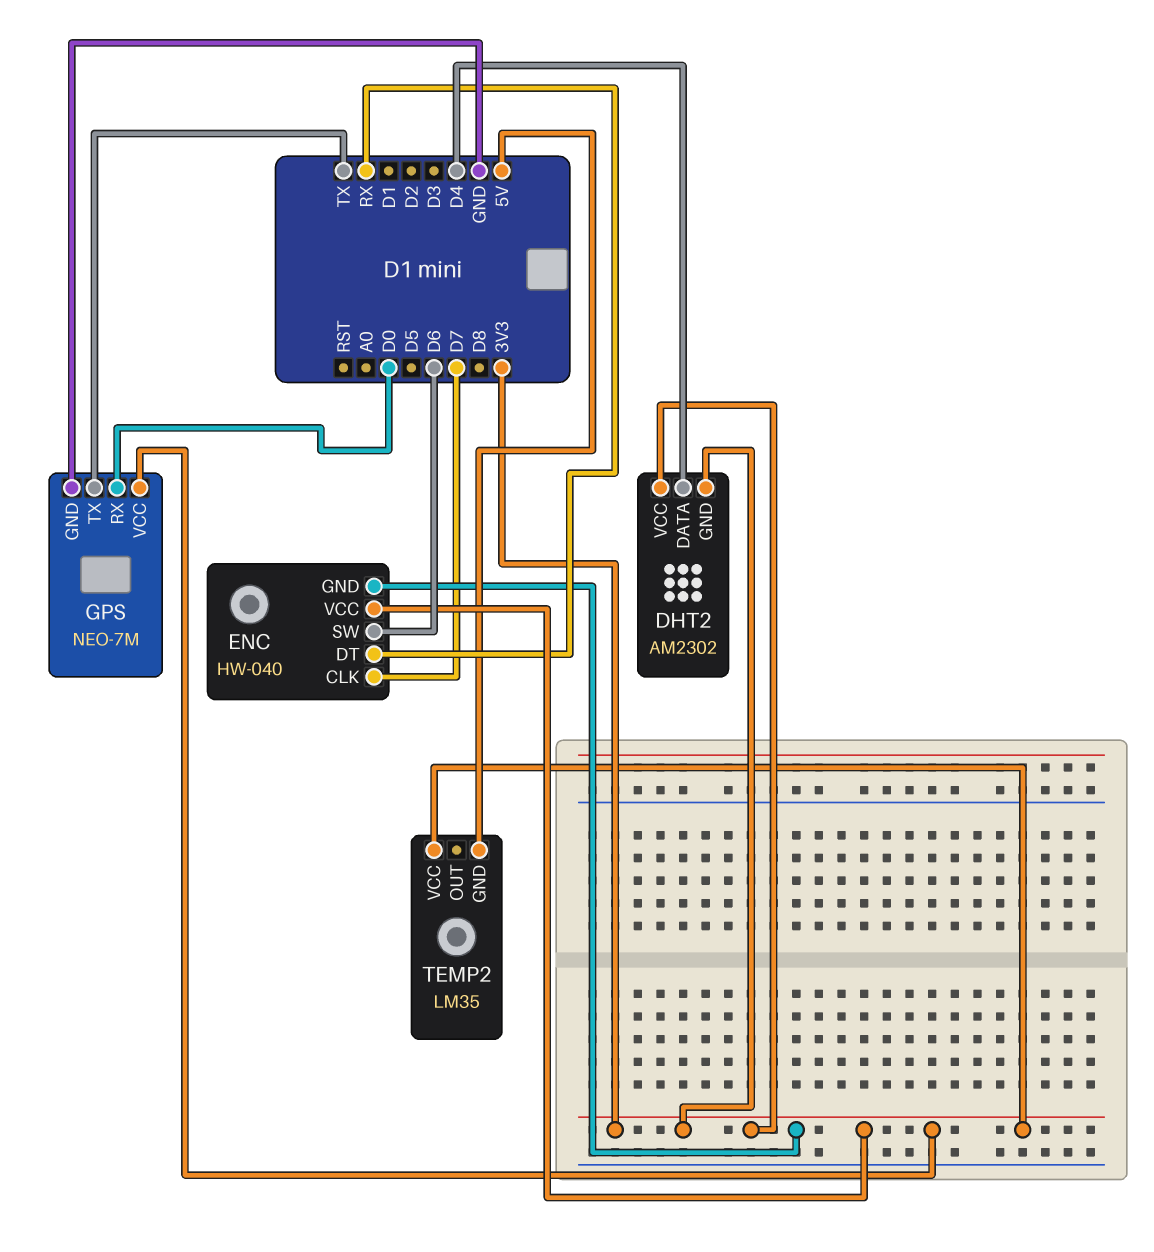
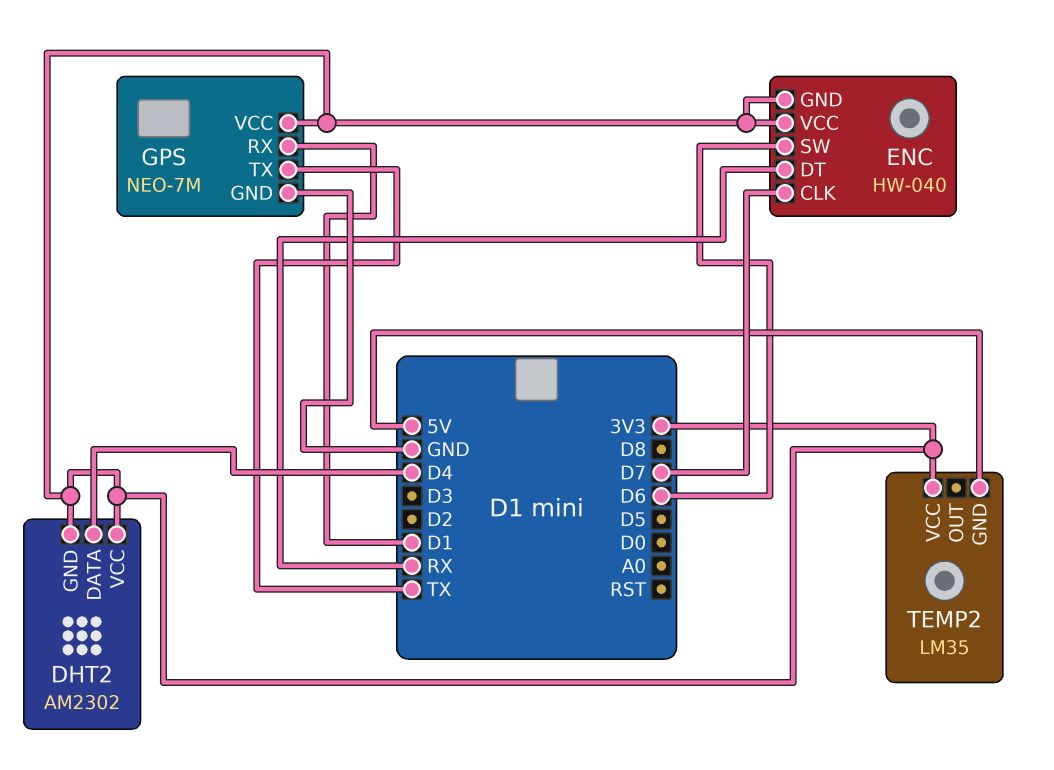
GPS pin RX: D0 -> D1

